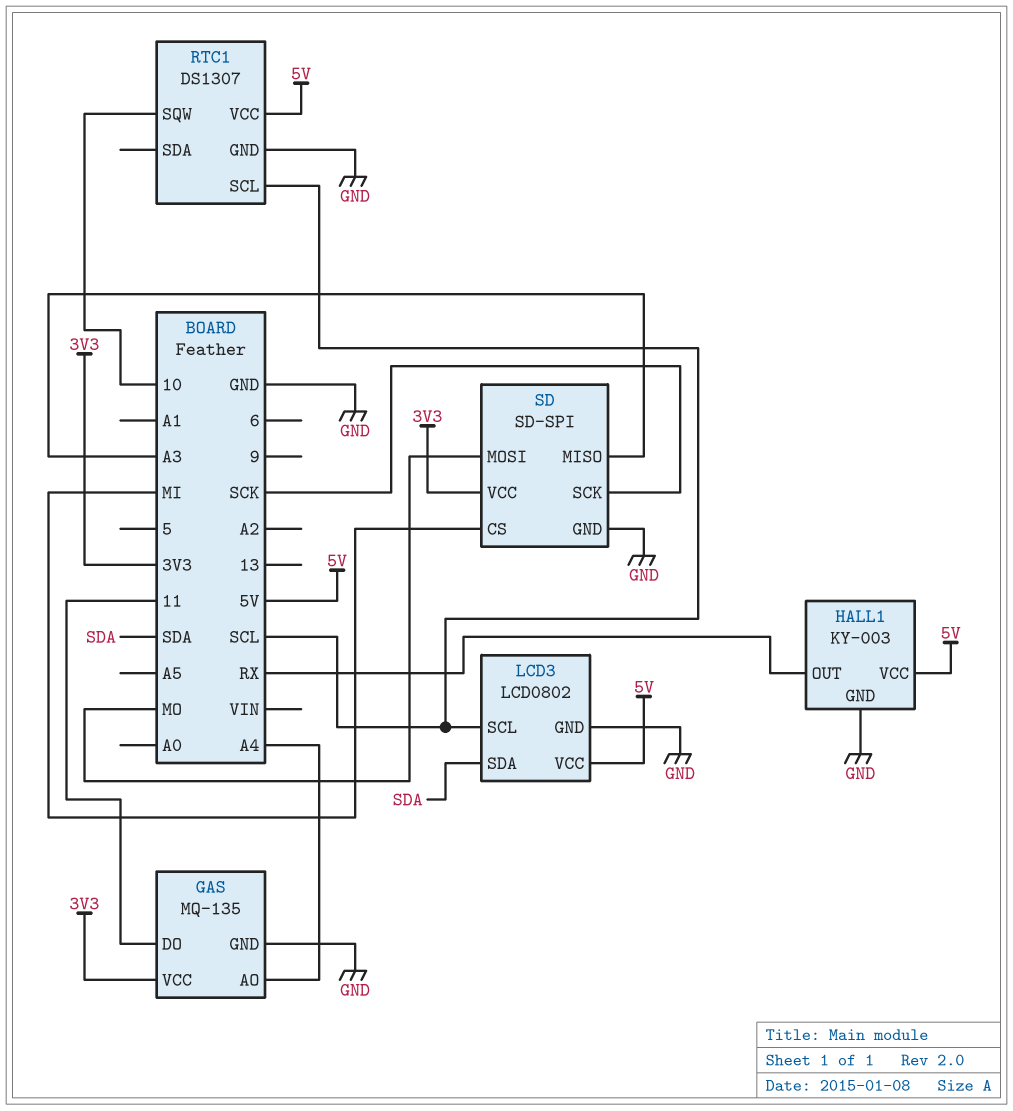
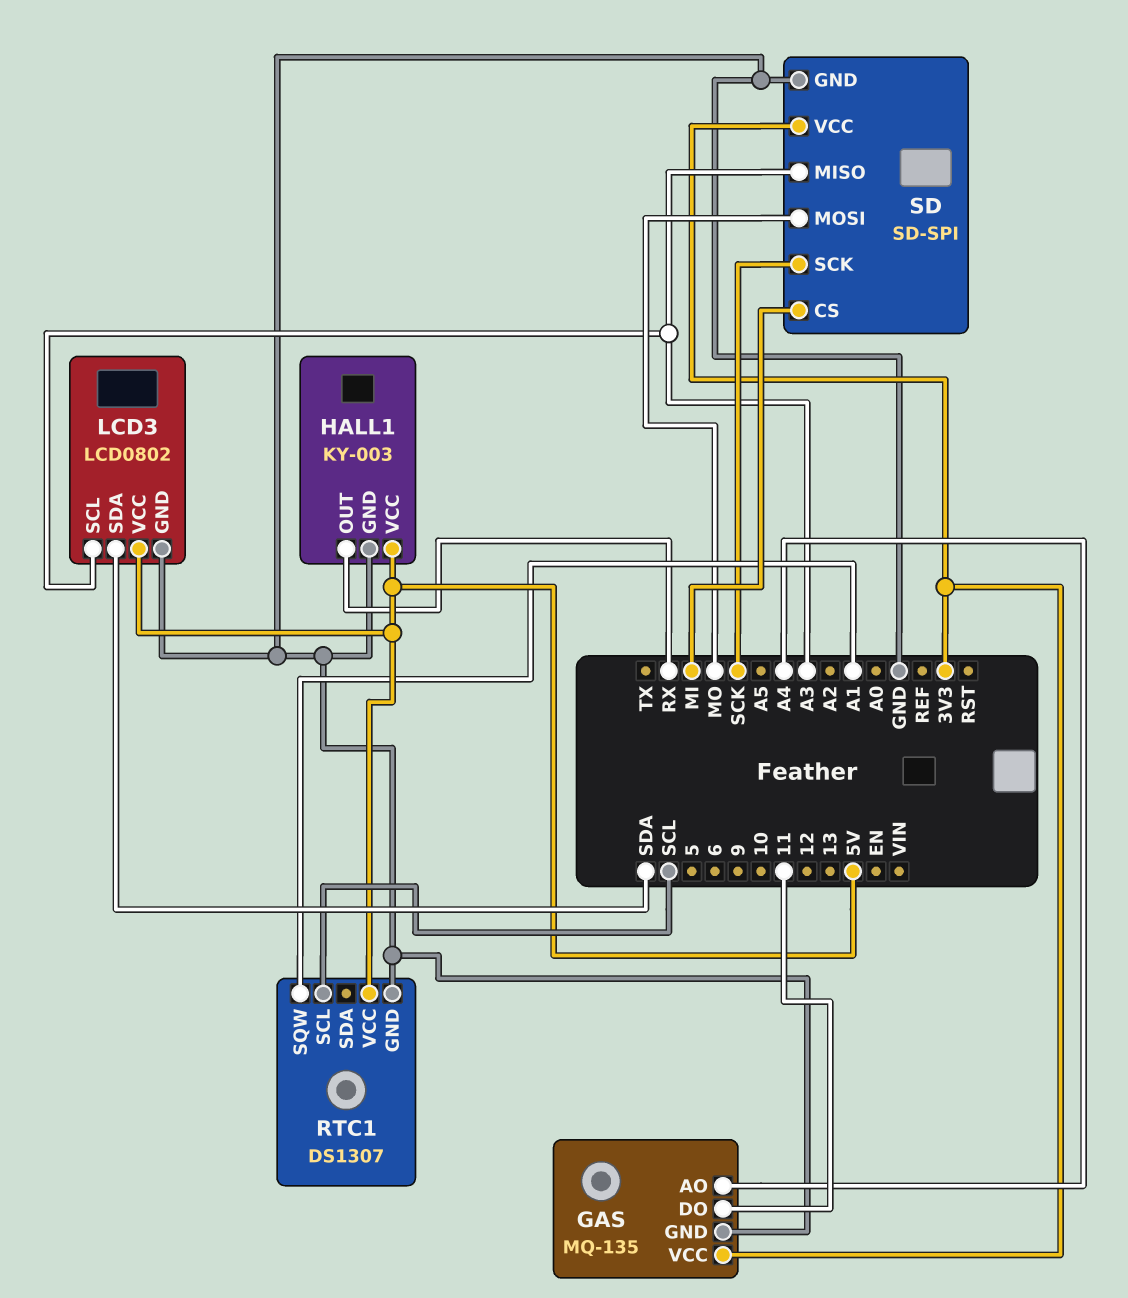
LCD3 pin SCL: SCL -> A3
RTC1 pin SQW: 10 -> A1

